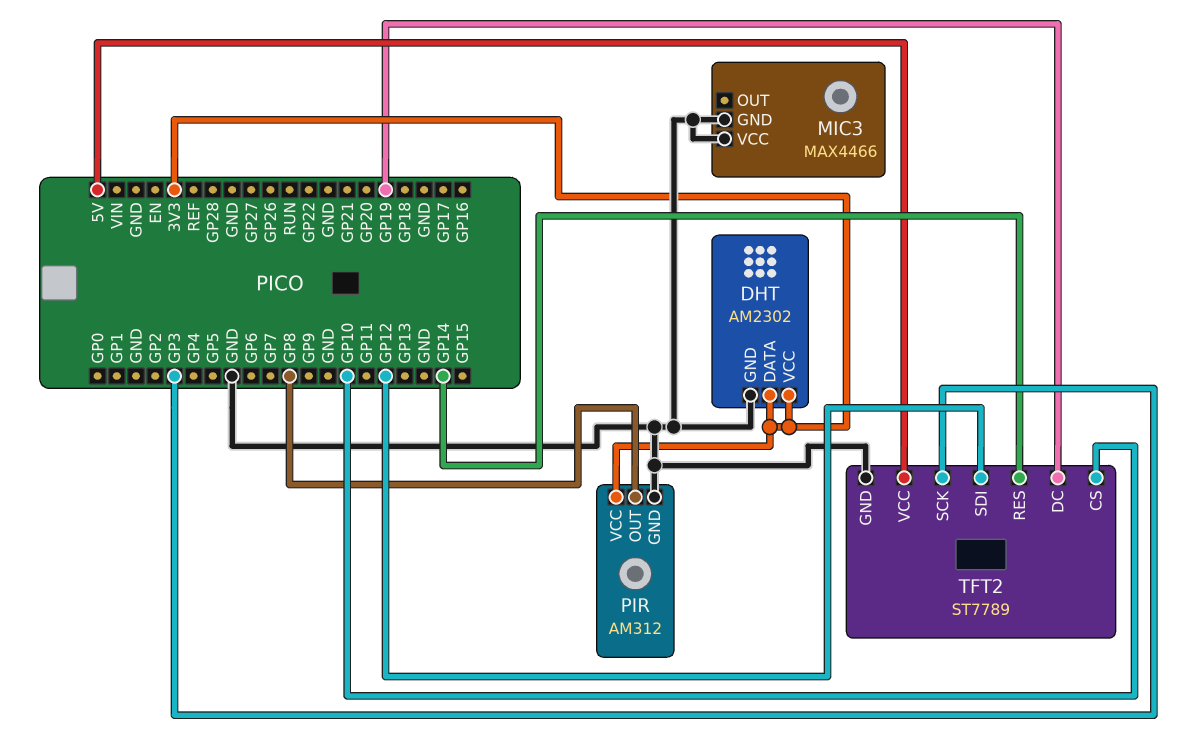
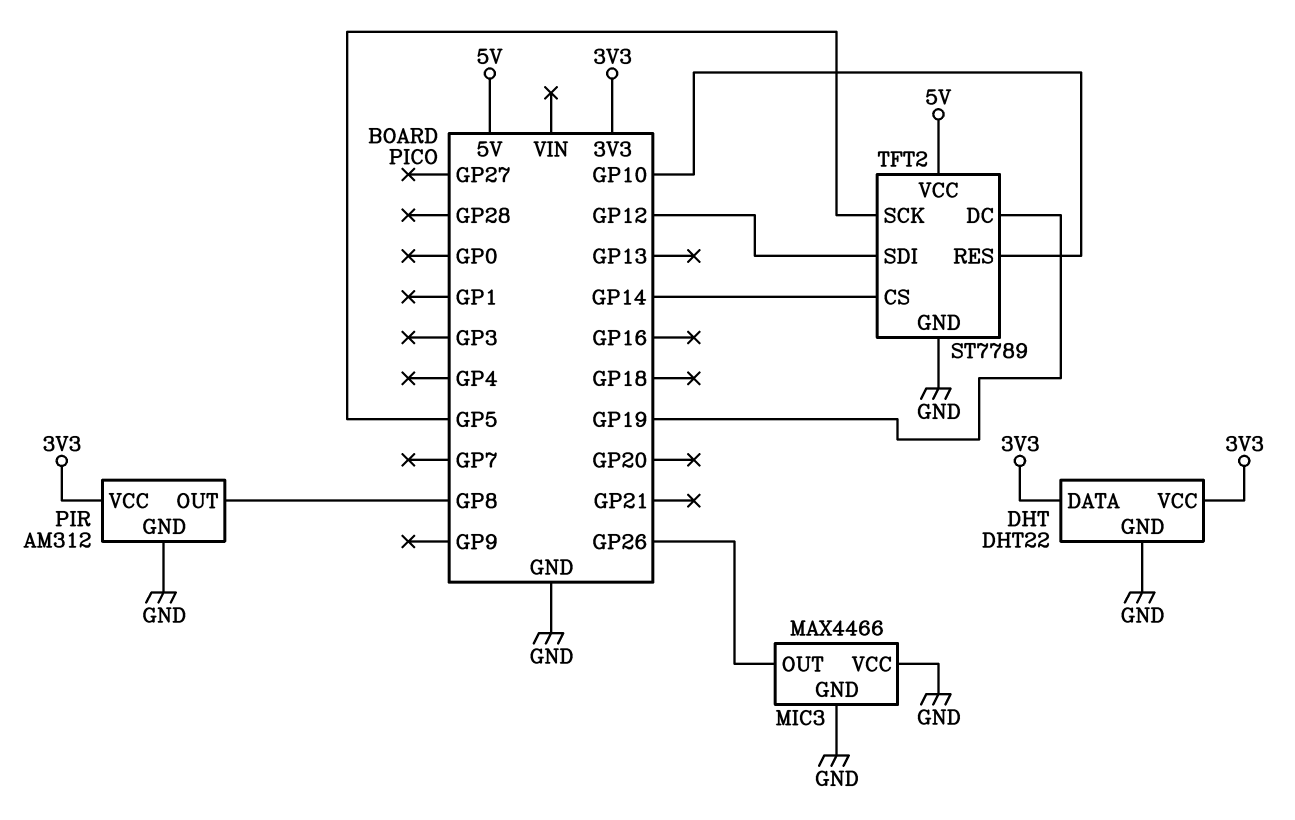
DHT: AM2302 -> DHT22
MIC3 pin OUT: none -> GP26
TFT2 pin CS: GP10 -> GP14
TFT2 pin RES: GP14 -> GP10
TFT2 pin SCK: GP3 -> GP5

